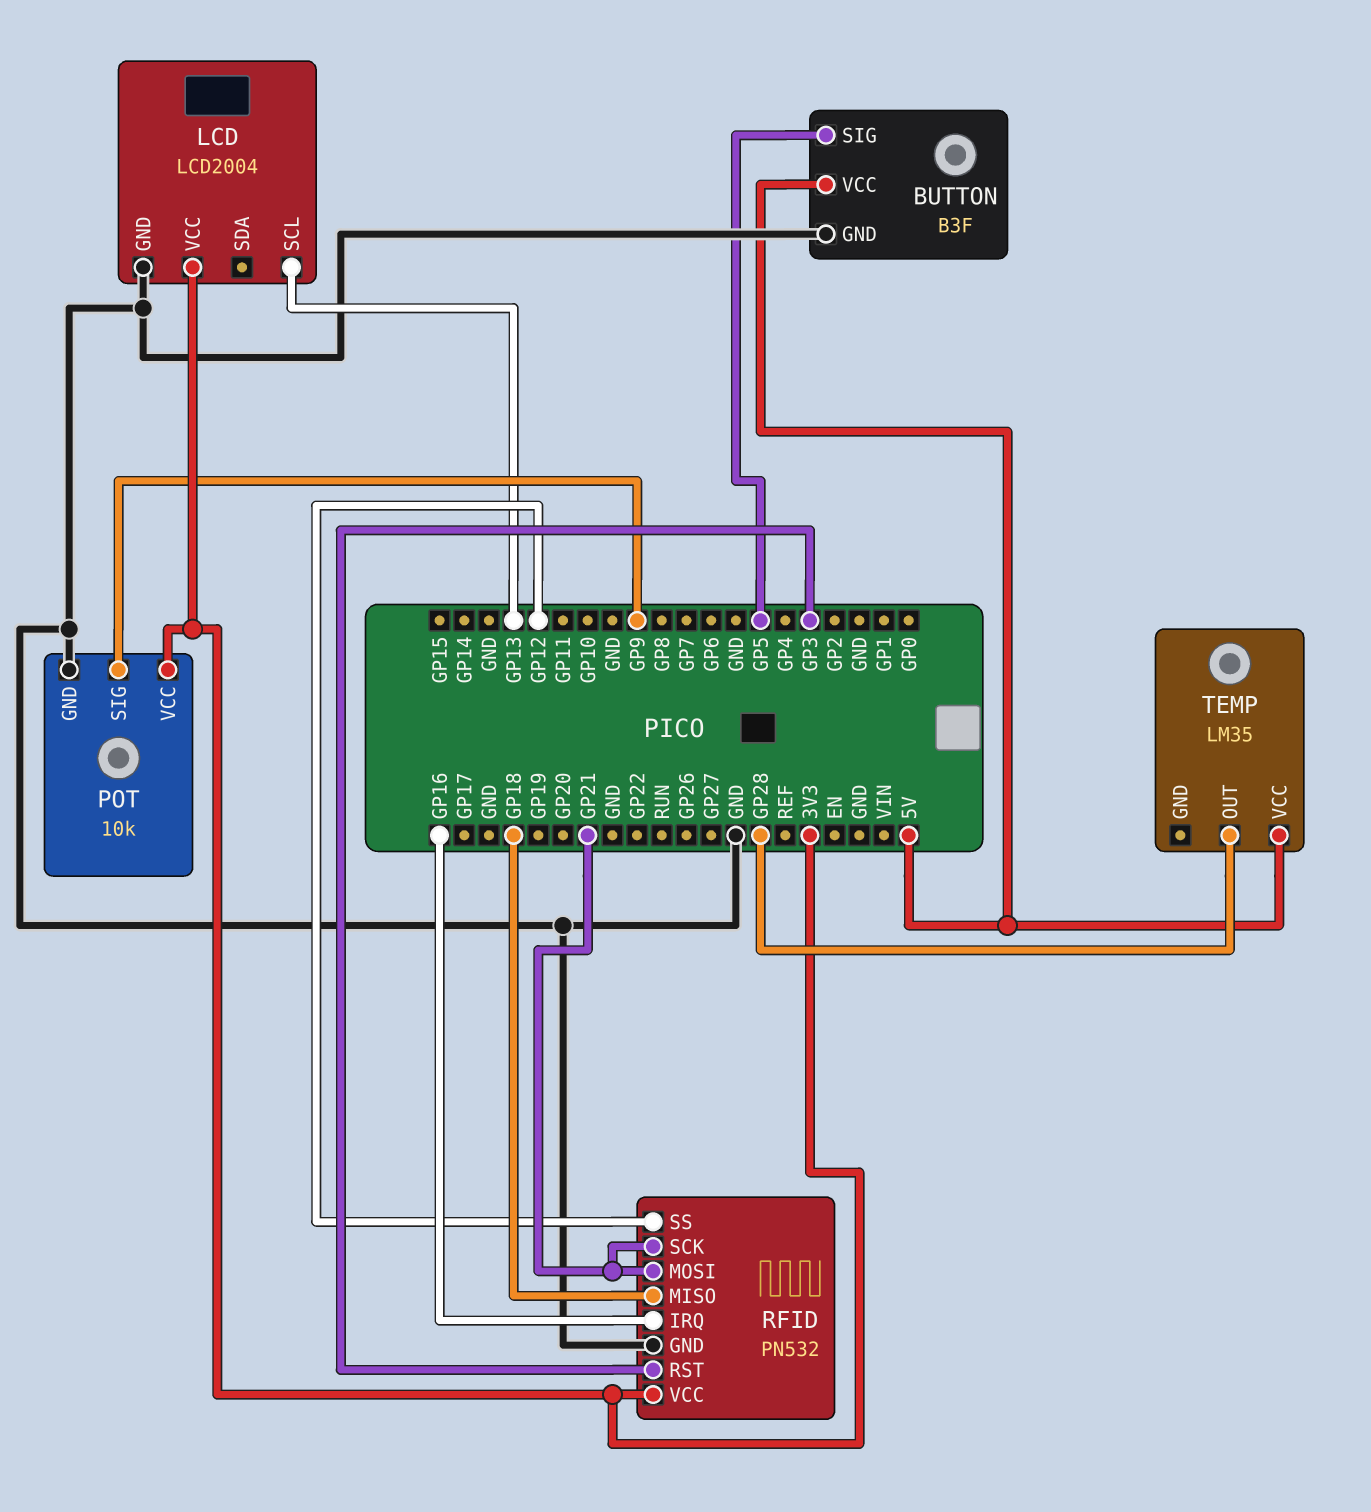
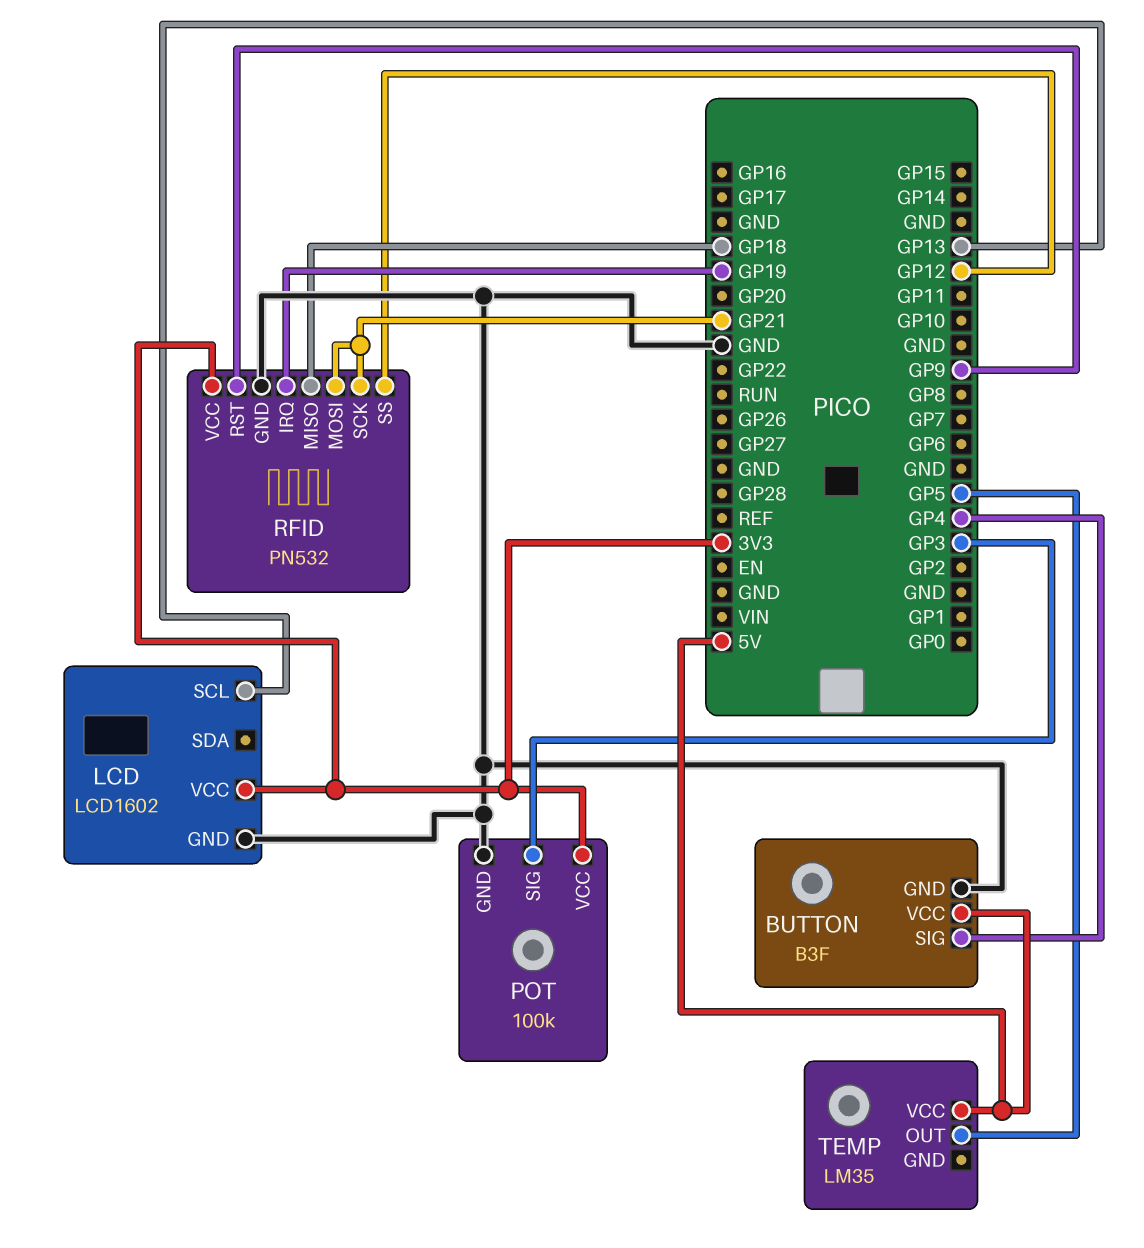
BUTTON pin SIG: GP5 -> GP4
LCD: LCD2004 -> LCD1602
POT: 10k -> 100k
POT pin SIG: GP9 -> GP3
RFID pin IRQ: GP16 -> GP19
RFID pin RST: GP3 -> GP9
TEMP pin OUT: GP28 -> GP5

